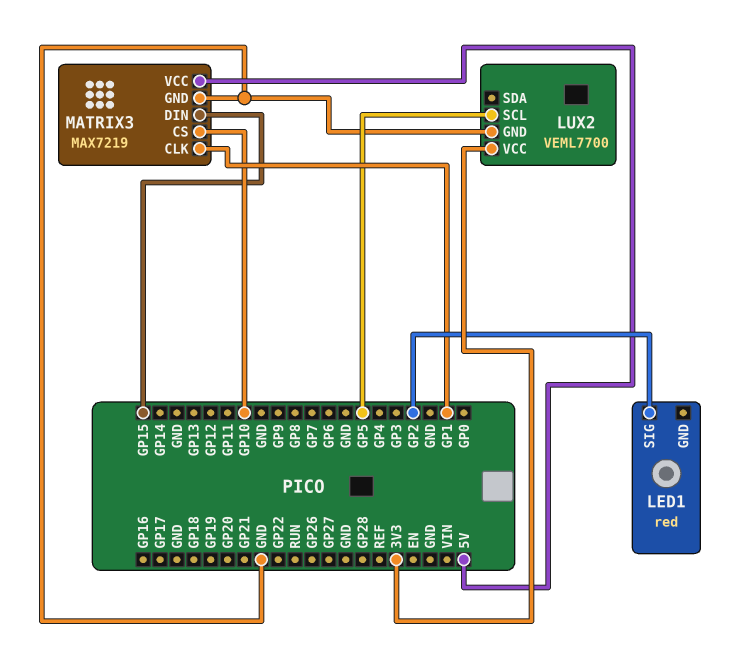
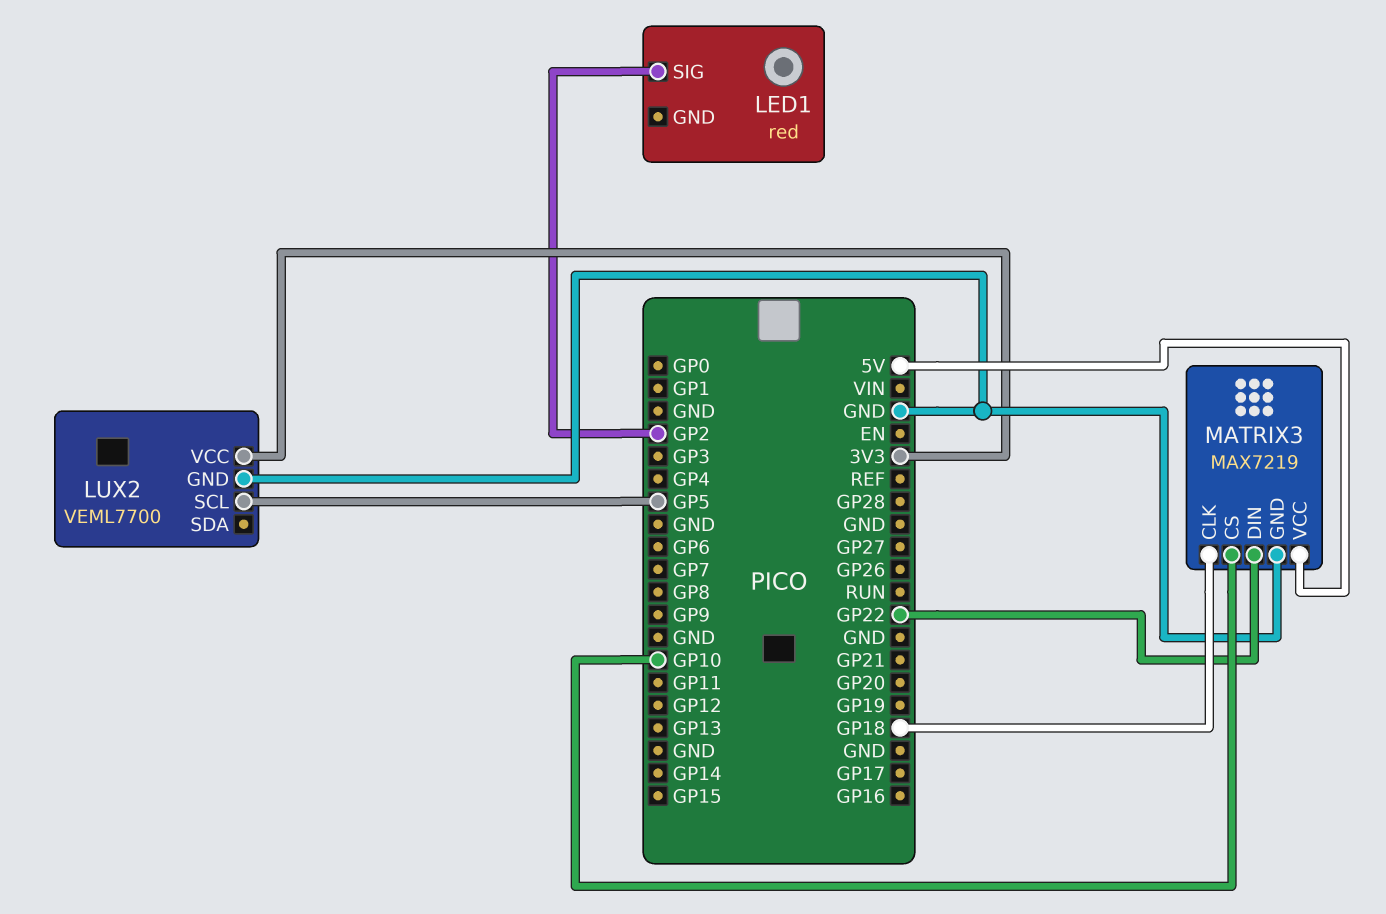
MATRIX3 pin CLK: GP1 -> GP18
MATRIX3 pin DIN: GP15 -> GP22

